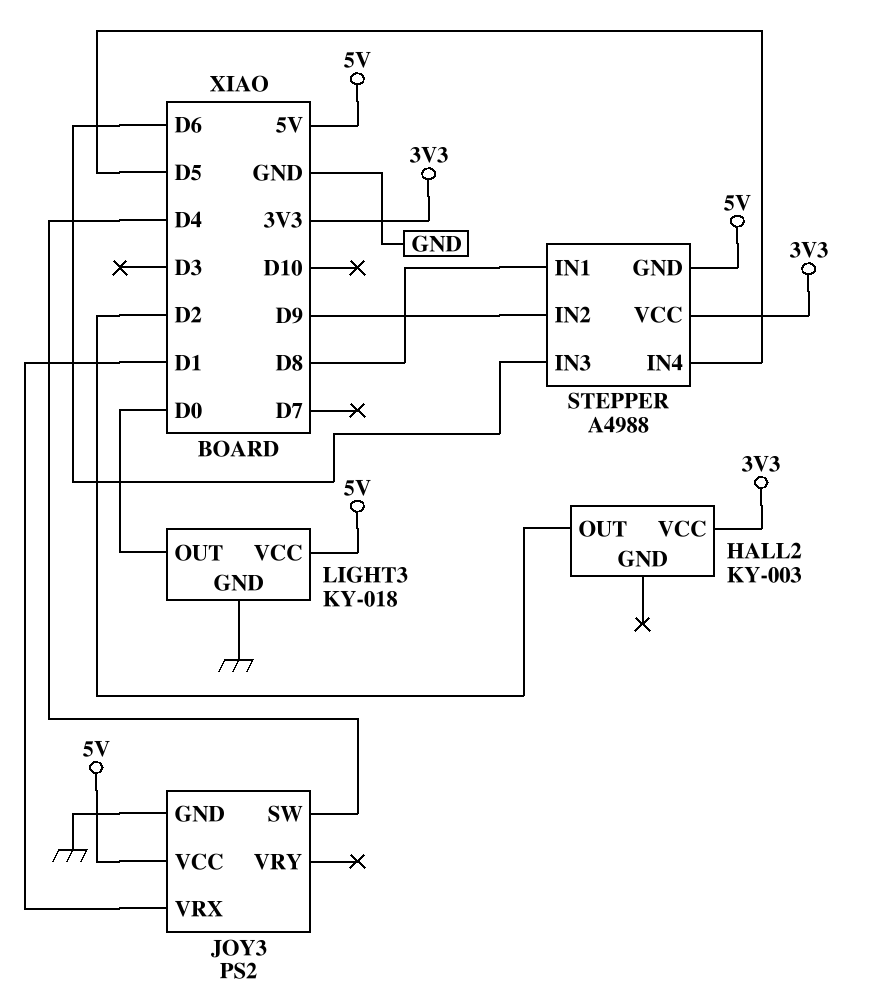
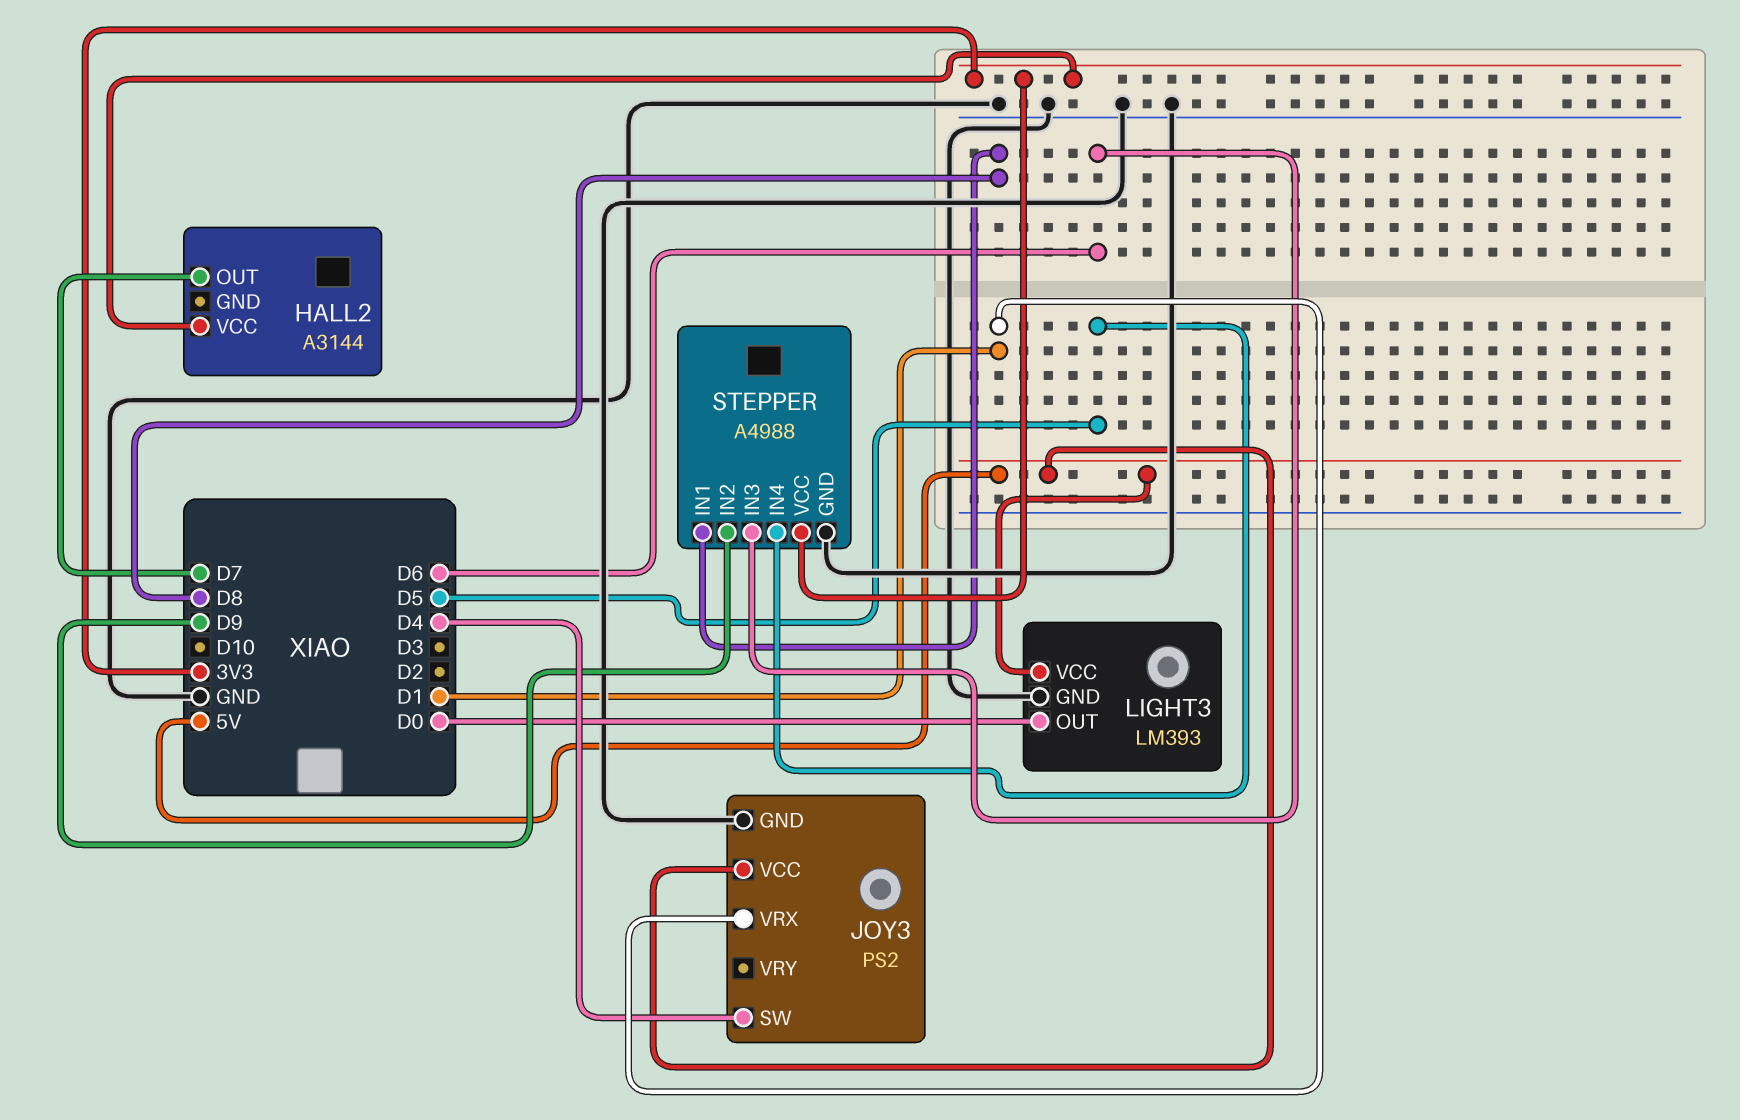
HALL2: KY-003 -> A3144
HALL2 pin OUT: D2 -> D7
LIGHT3: KY-018 -> LM393
STEPPER pin GND: 5V -> GND

